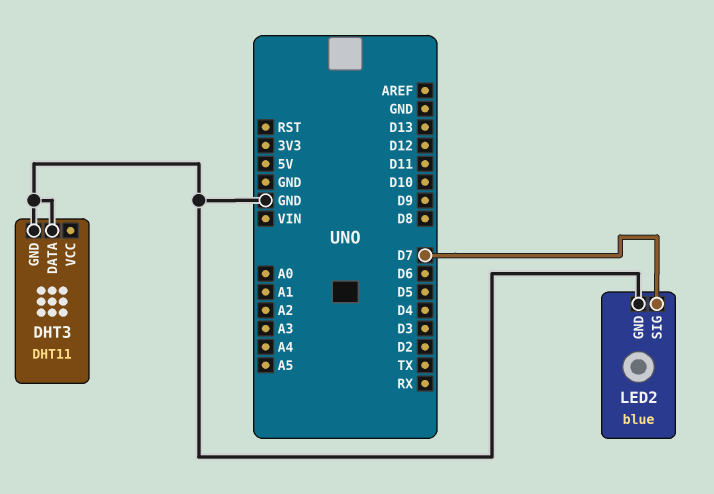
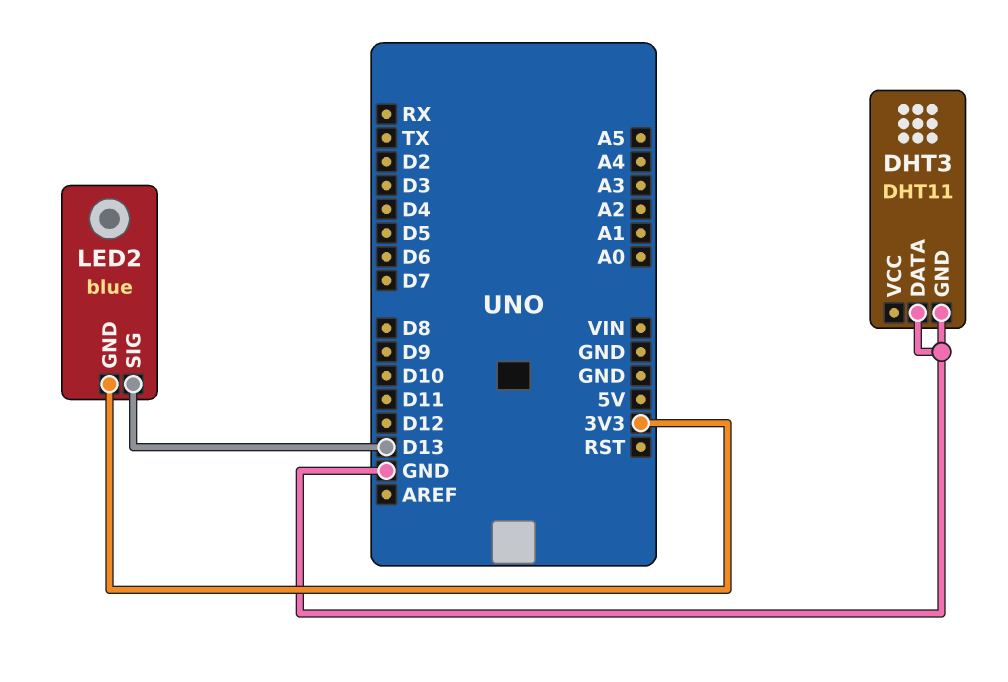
LED2 pin GND: GND -> 3V3
LED2 pin SIG: D7 -> D13

